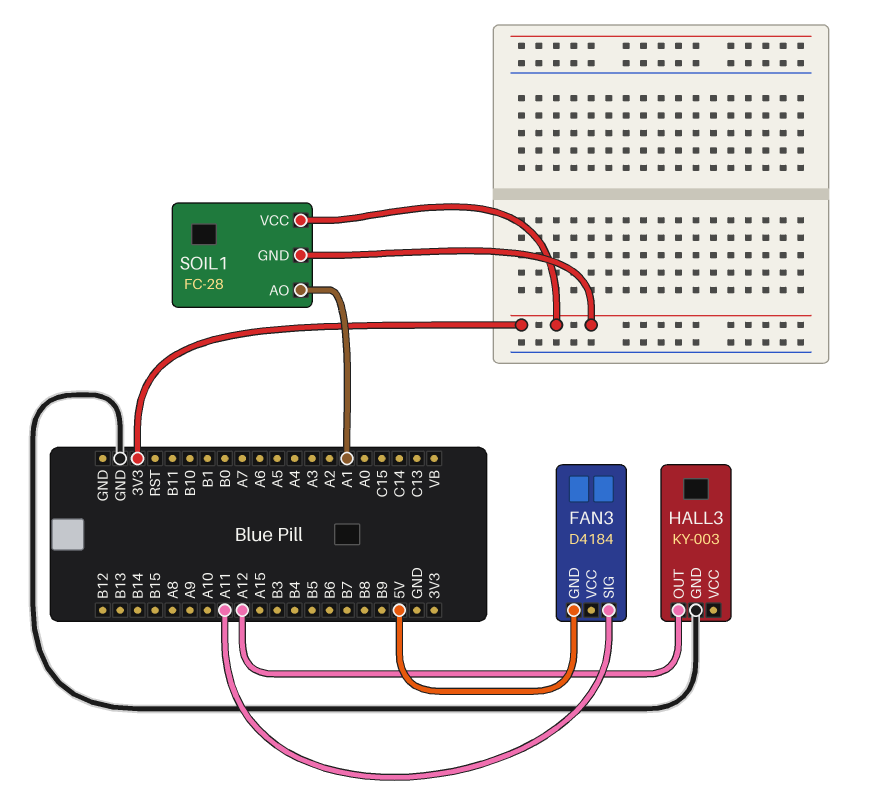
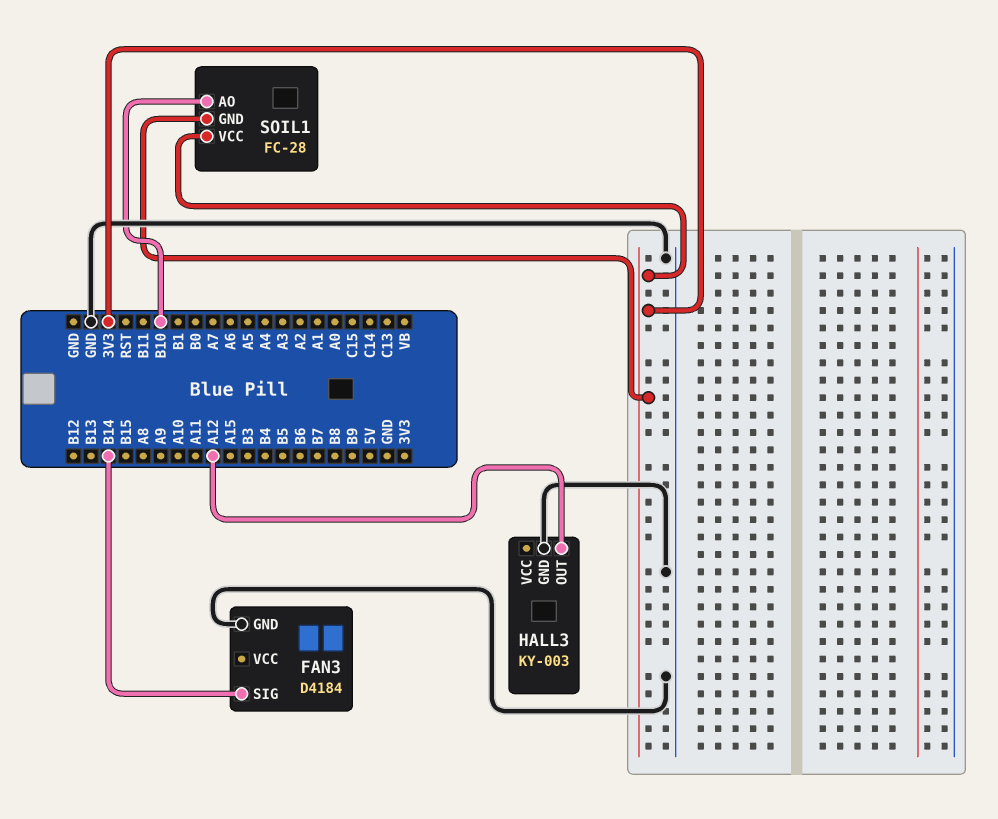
FAN3 pin GND: 5V -> GND
FAN3 pin SIG: A11 -> B14
SOIL1 pin AO: A1 -> B10

